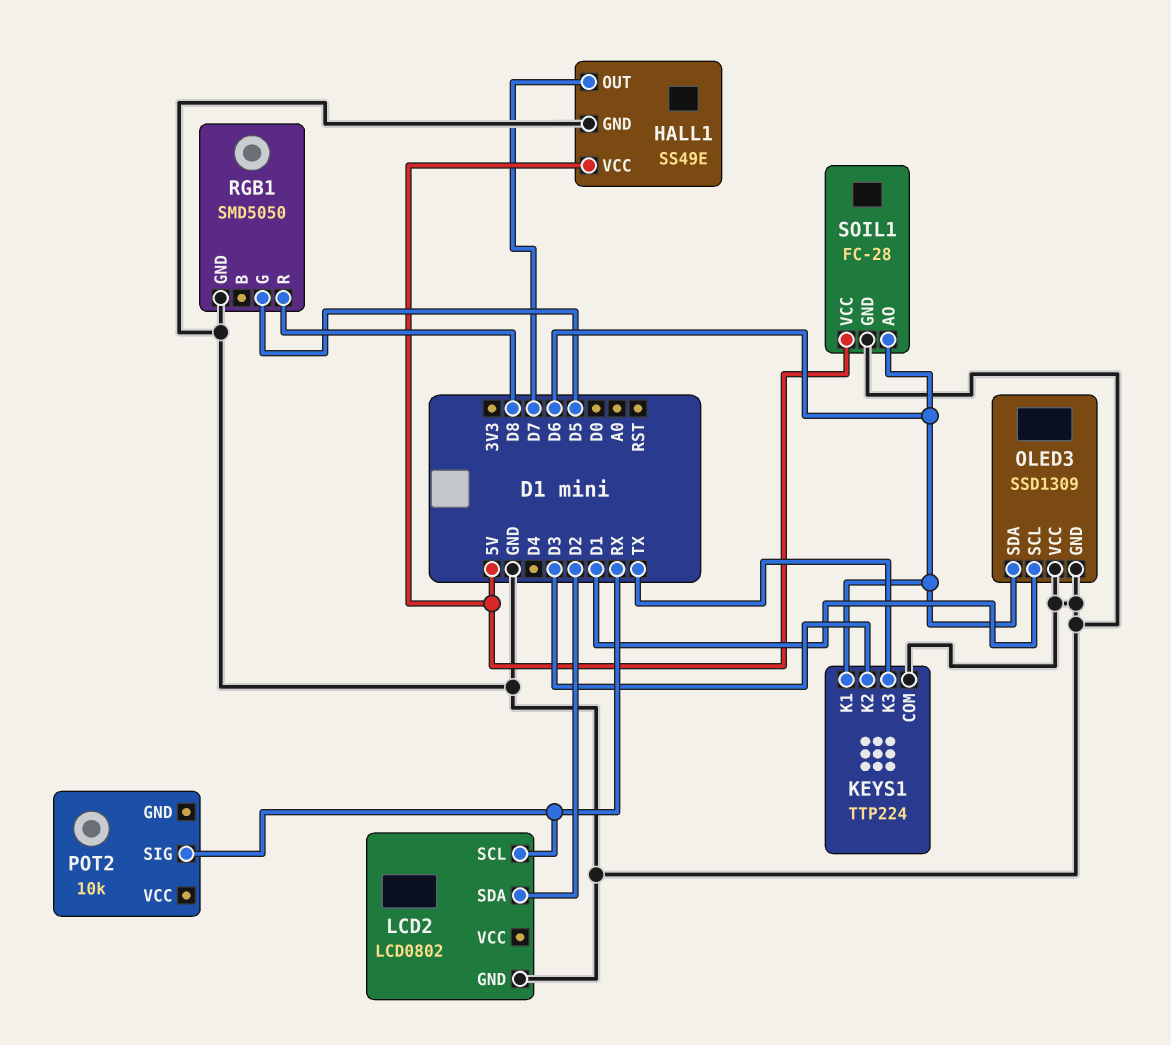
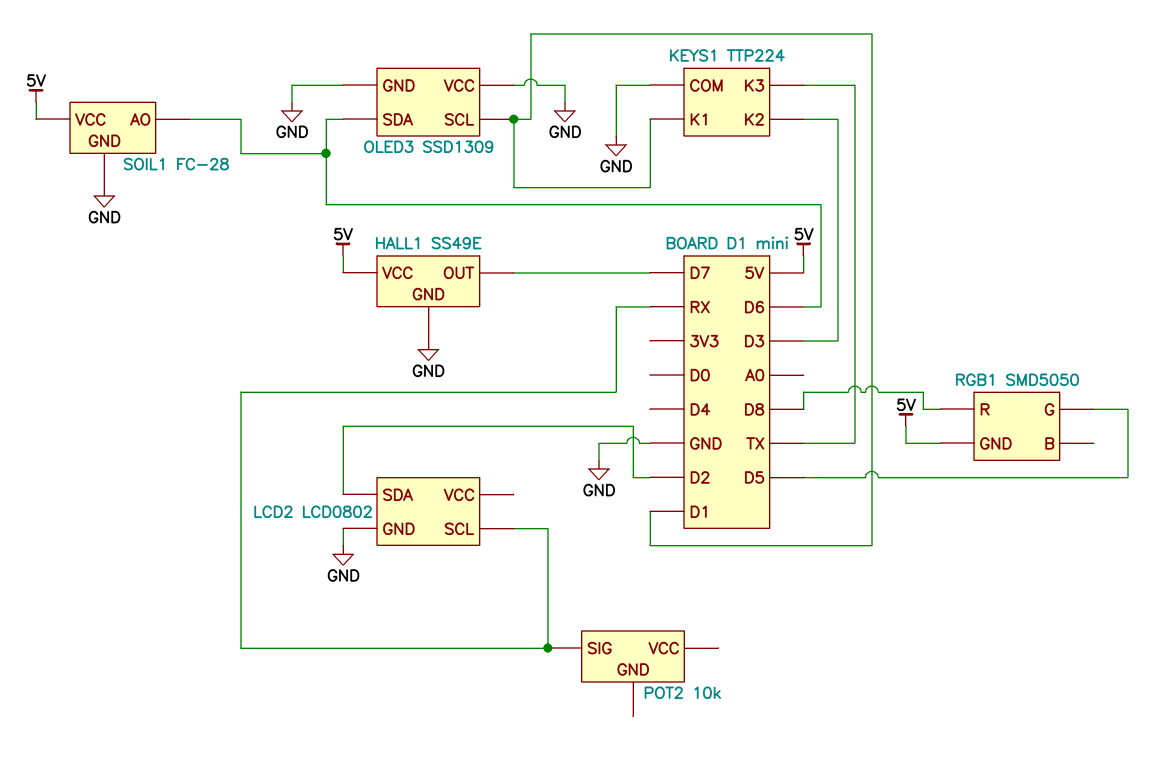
KEYS1 pin K1: D6 -> D1
RGB1 pin GND: GND -> 5V

